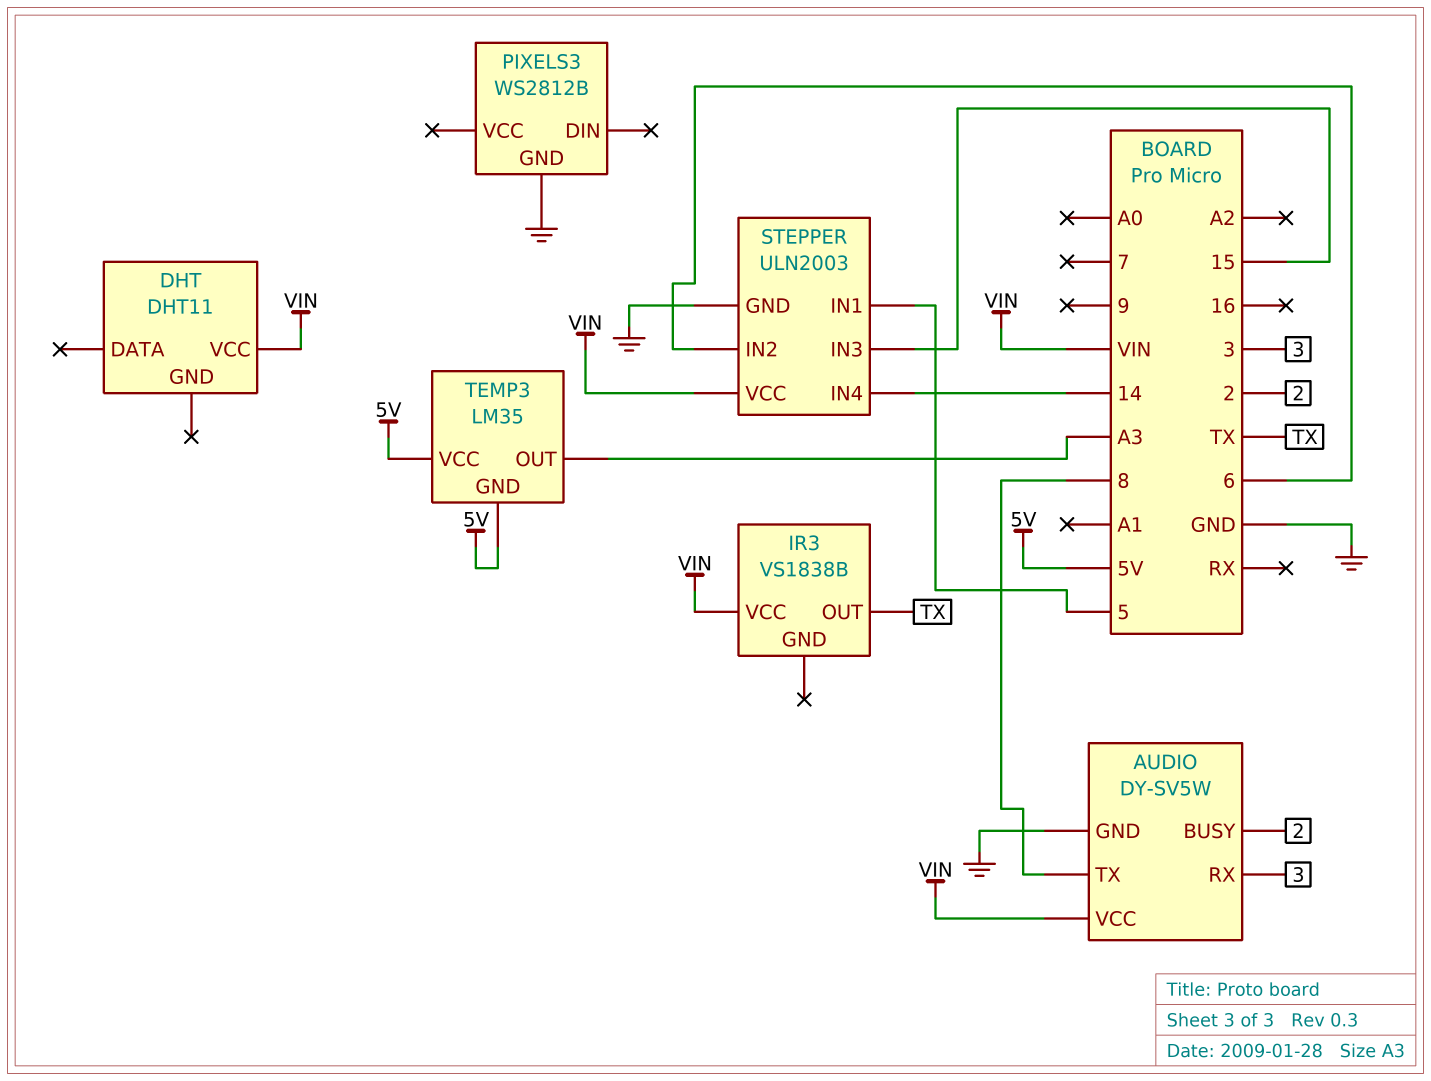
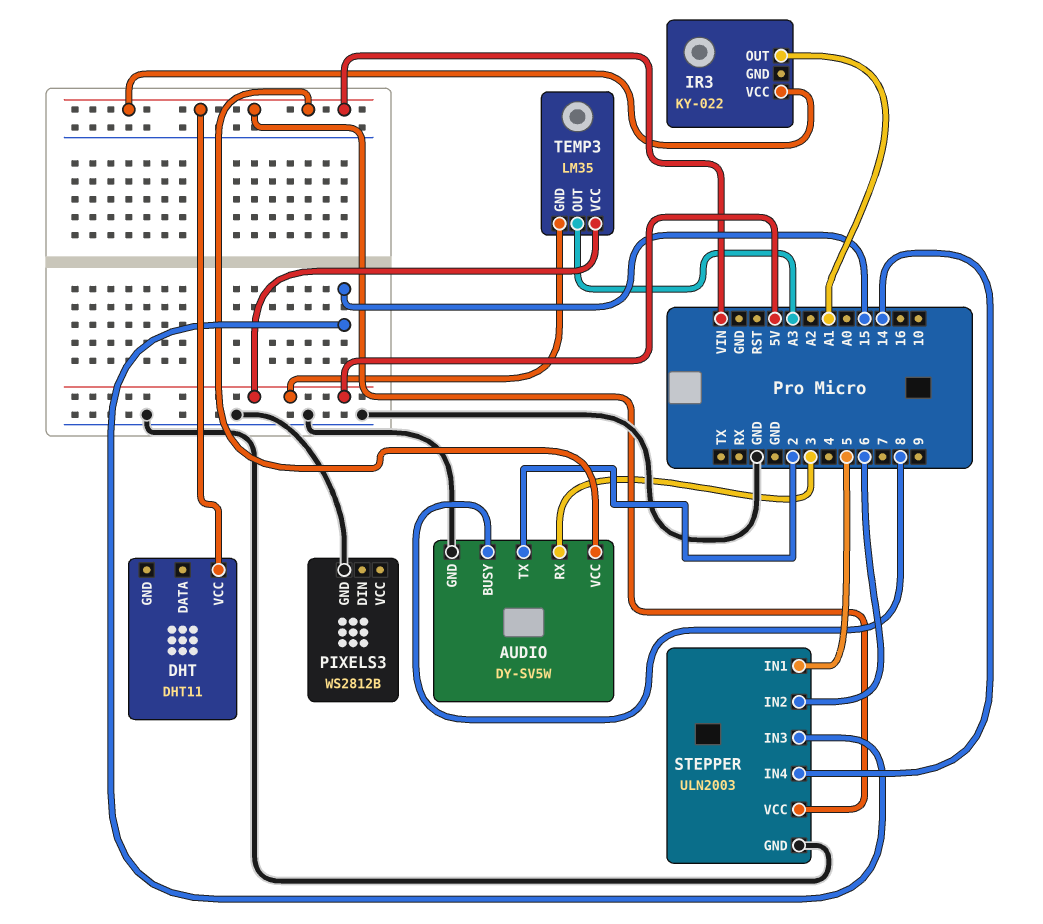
AUDIO pin BUSY: 2 -> 8
AUDIO pin TX: 8 -> 2
IR3: VS1838B -> KY-022
IR3 pin OUT: TX -> A1

